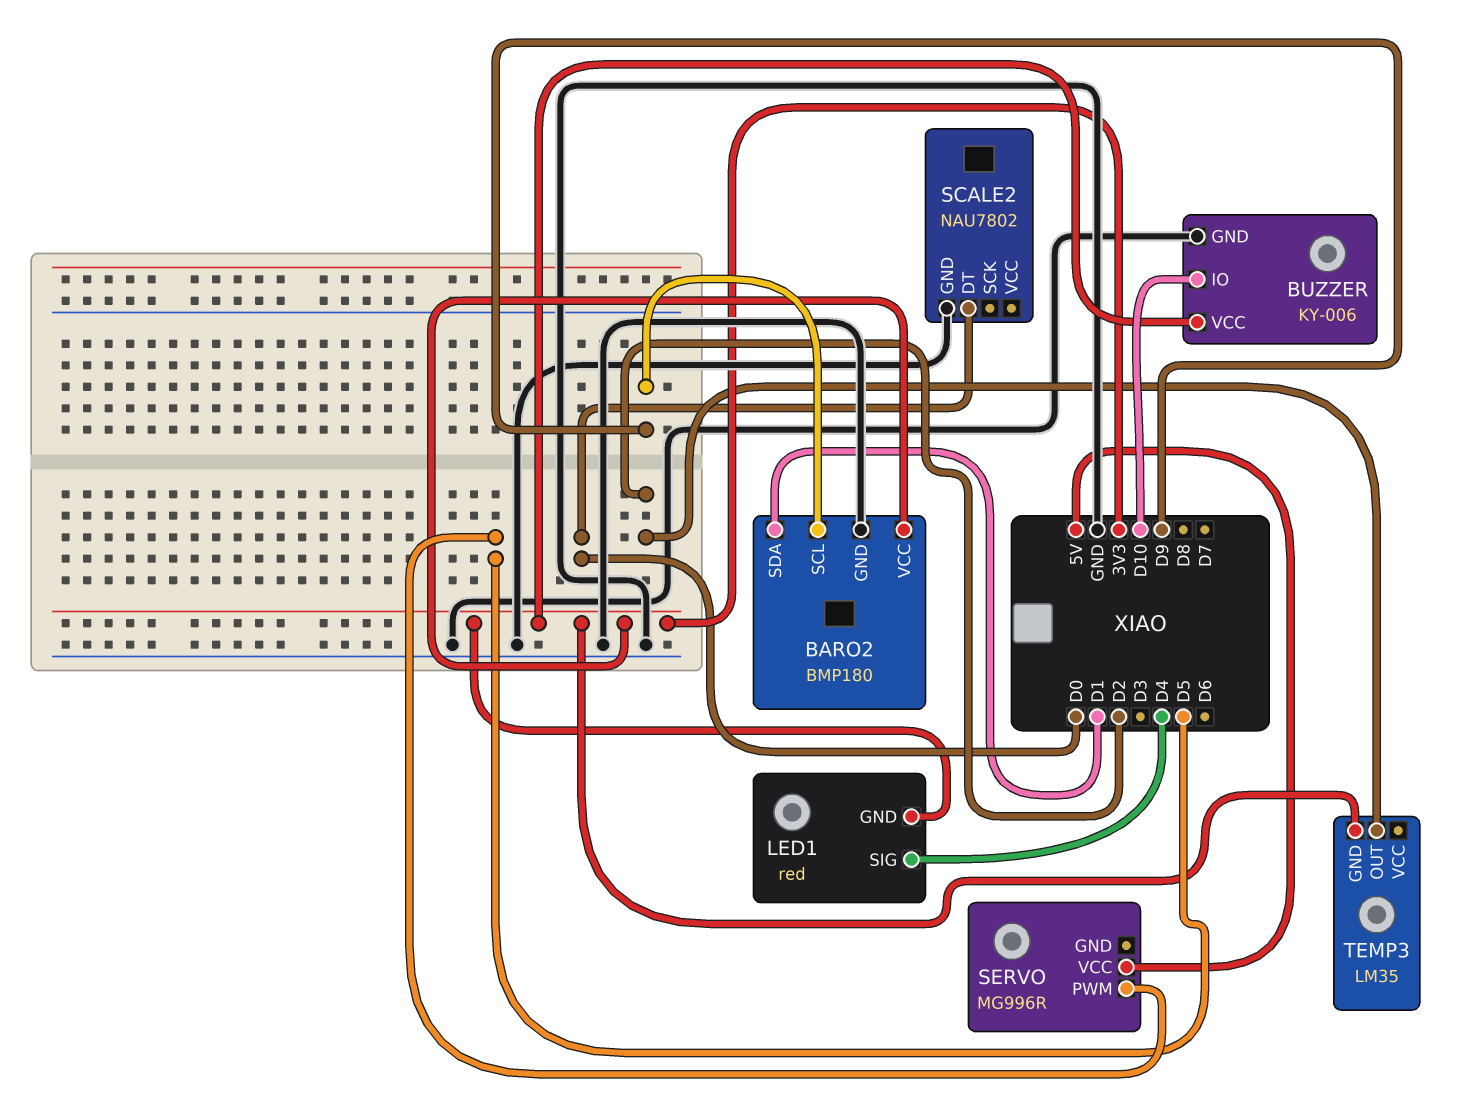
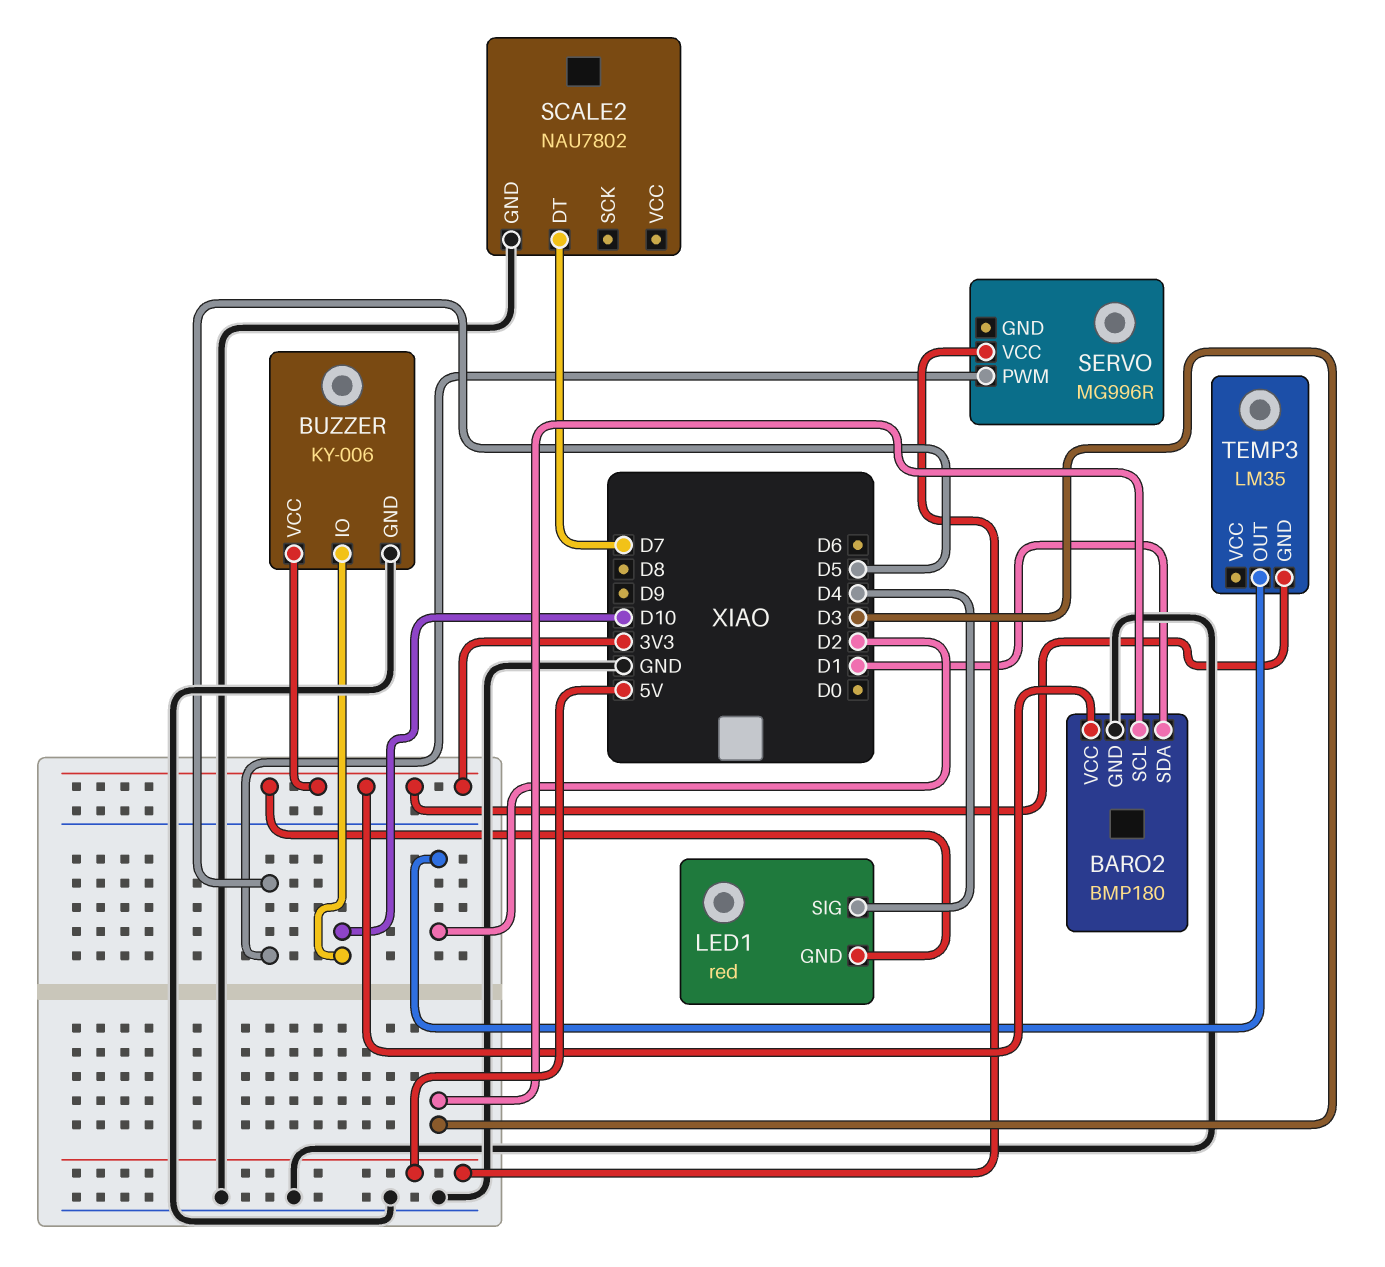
BARO2 pin SCL: D9 -> D3
SCALE2 pin DT: D0 -> D7

